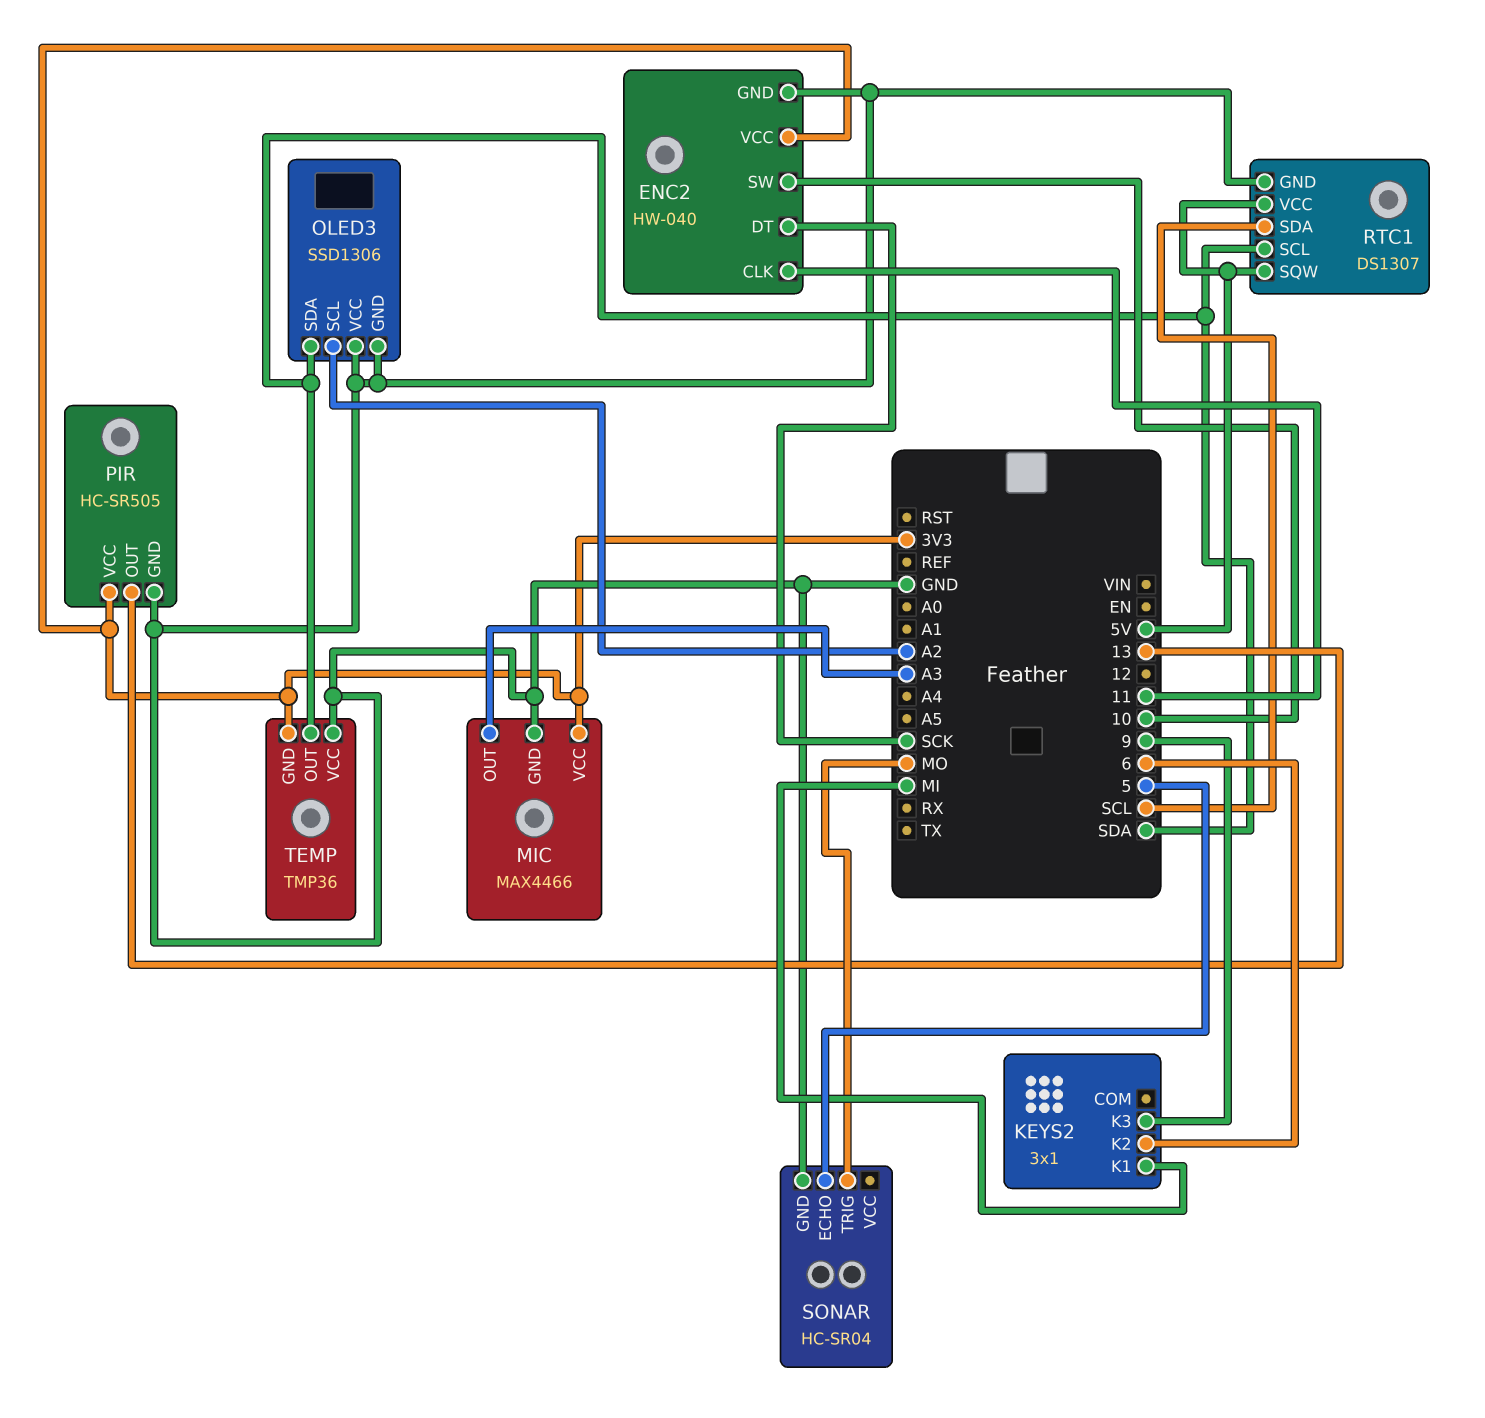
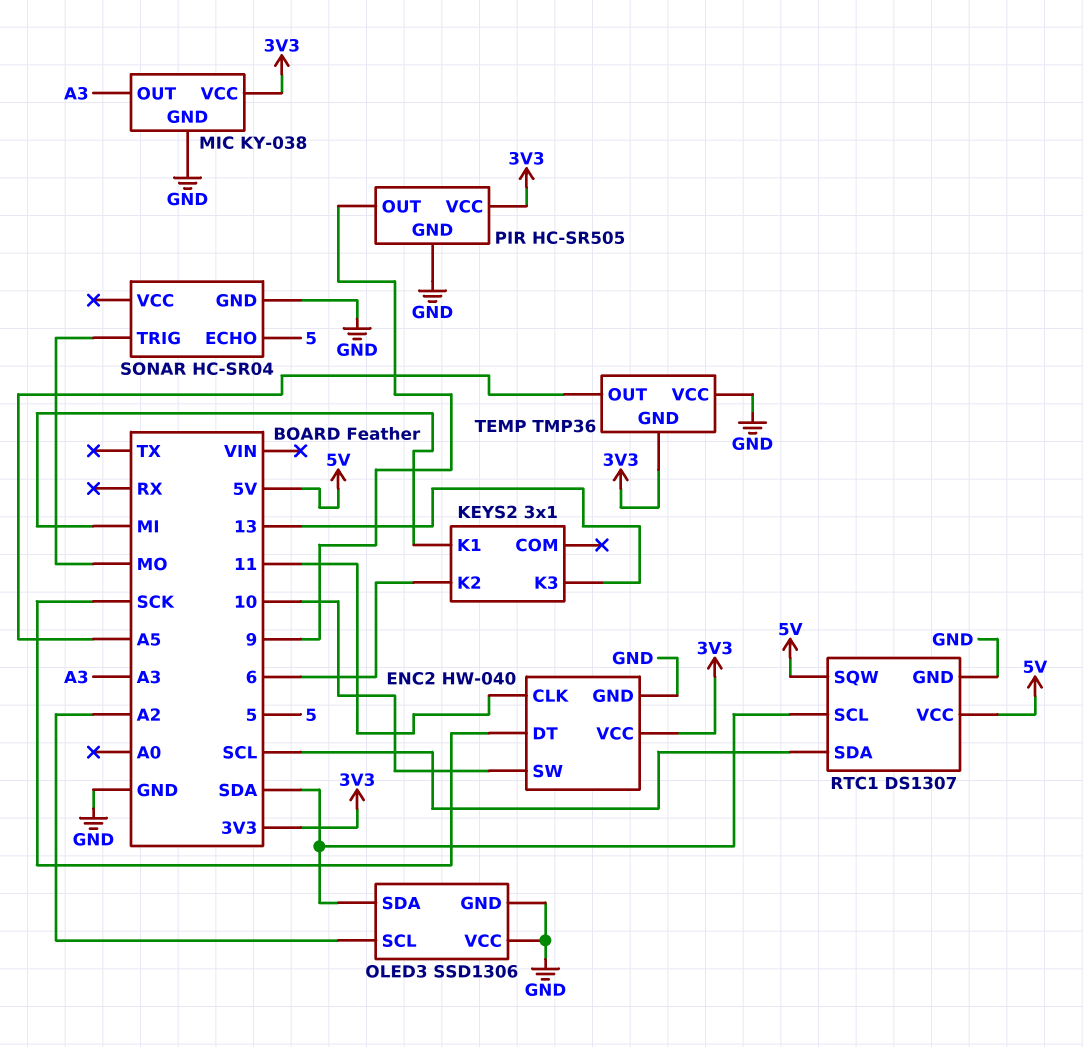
KEYS2 pin K3: 9 -> 13
MIC: MAX4466 -> KY-038
PIR pin OUT: 13 -> 9
TEMP pin OUT: SDA -> A5

